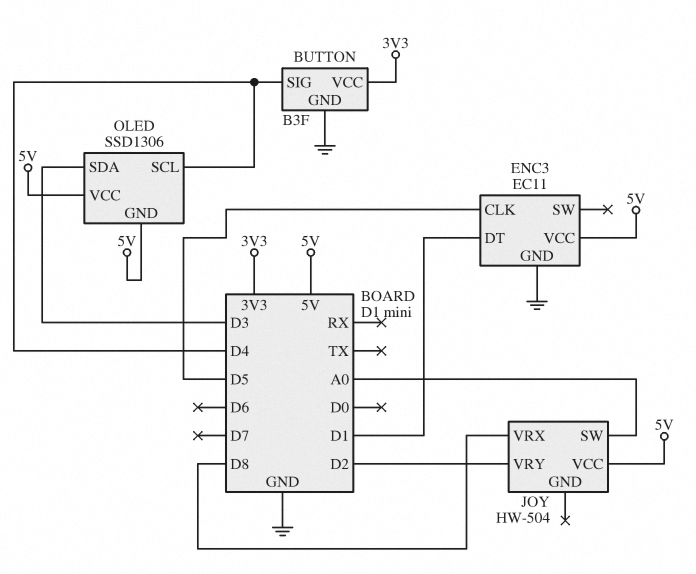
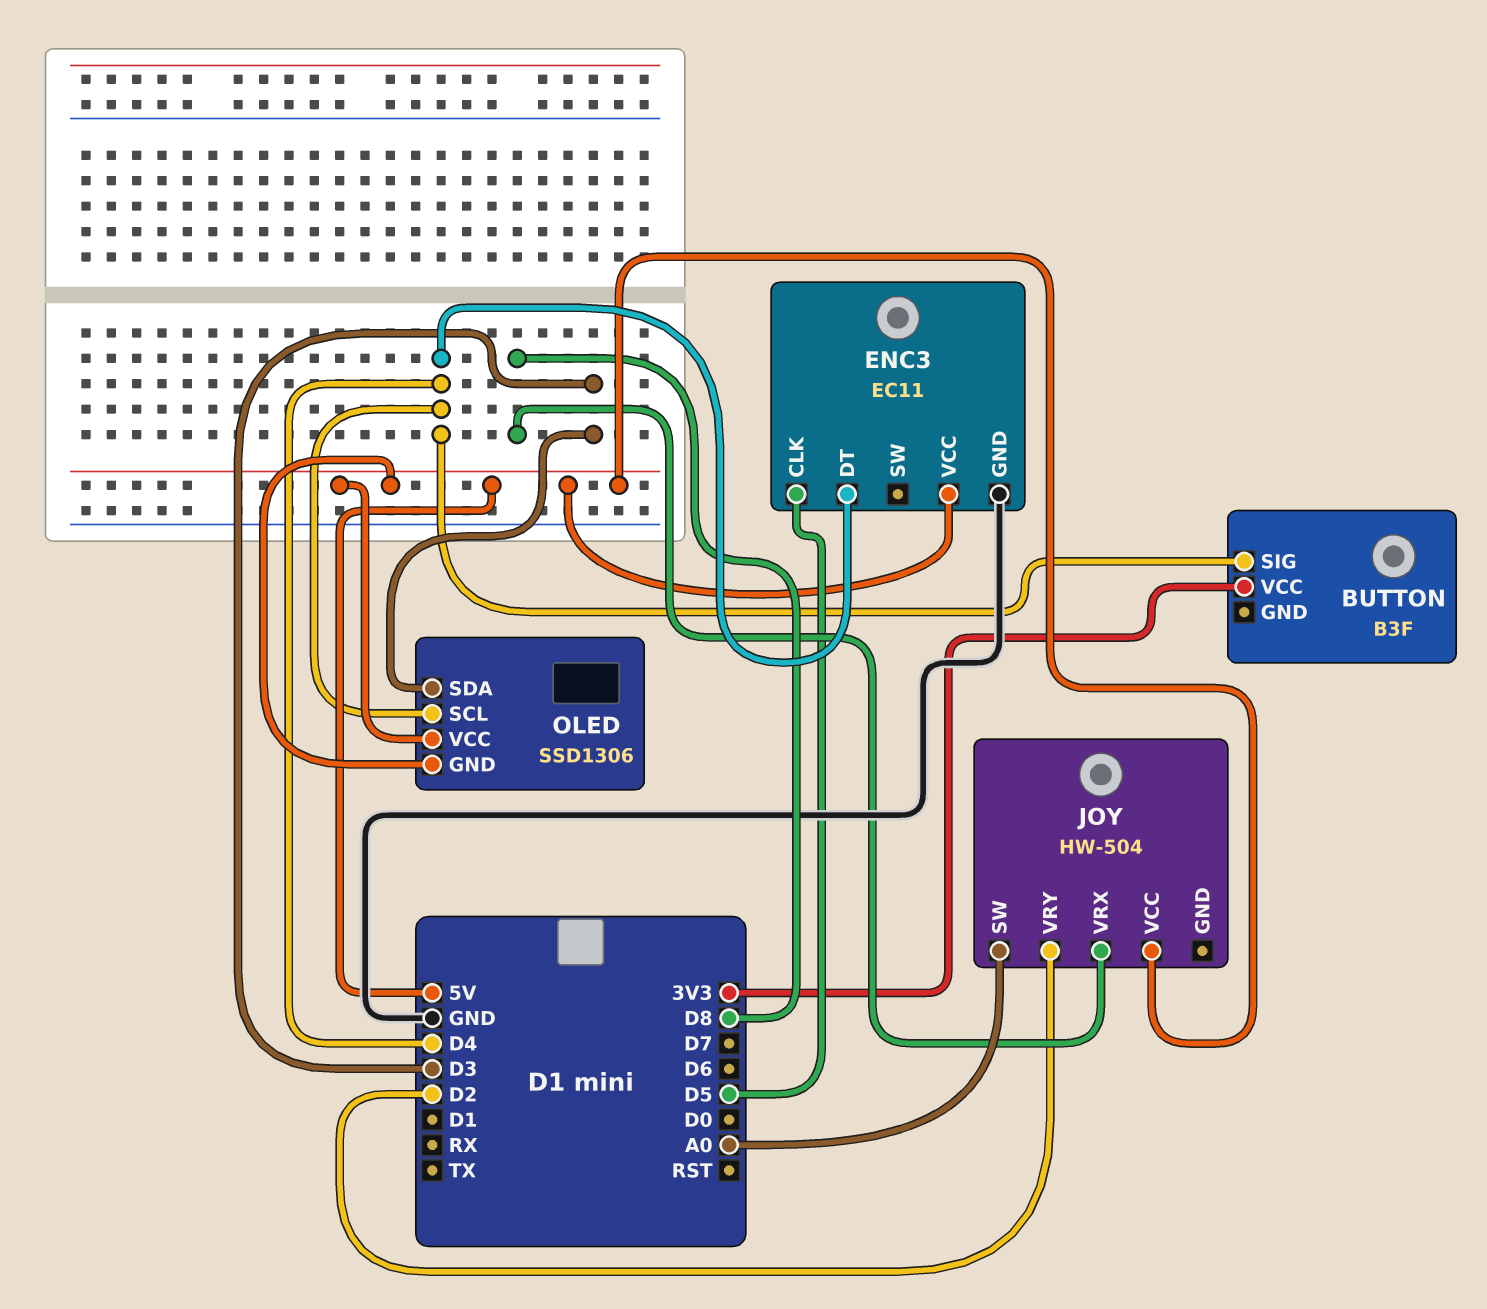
BUTTON pin GND: GND -> none
ENC3 pin DT: D1 -> D4

